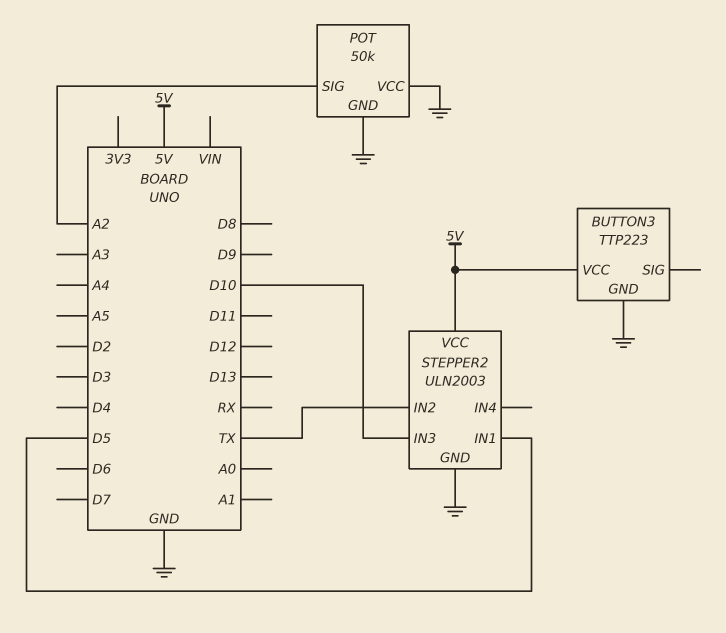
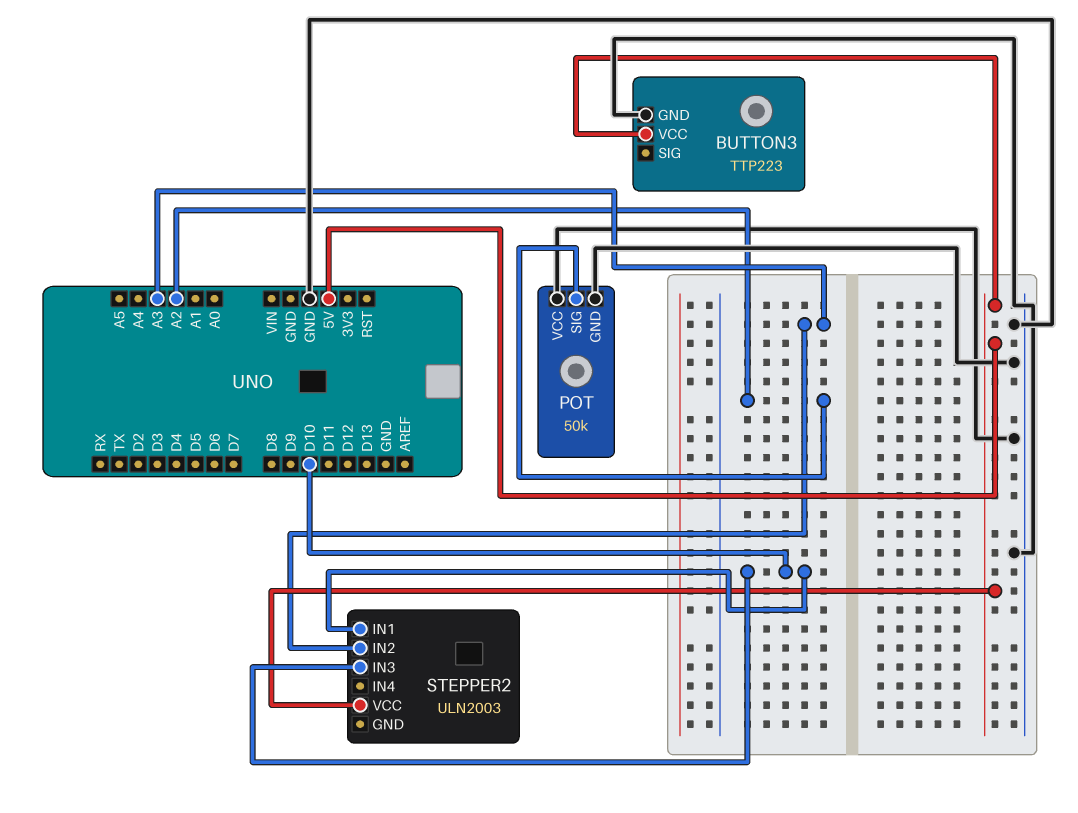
STEPPER2 pin GND: GND -> none
STEPPER2 pin IN1: D5 -> D10
STEPPER2 pin IN2: TX -> A3

